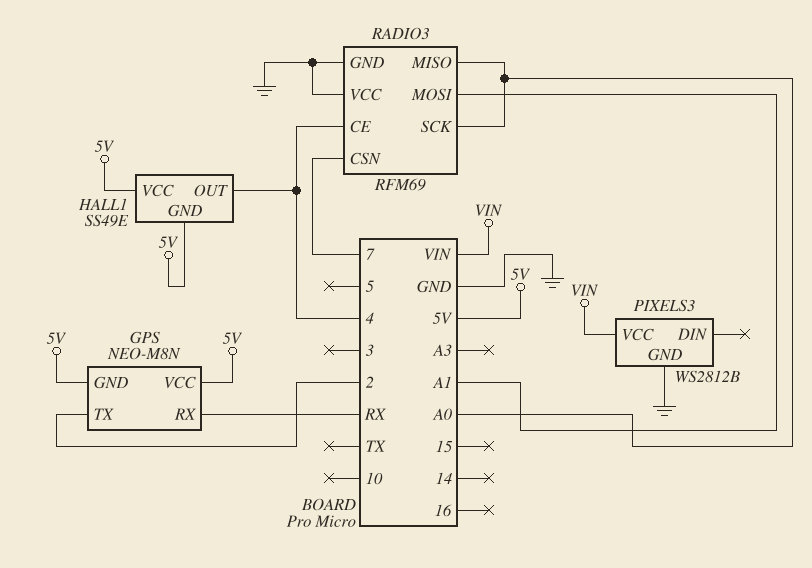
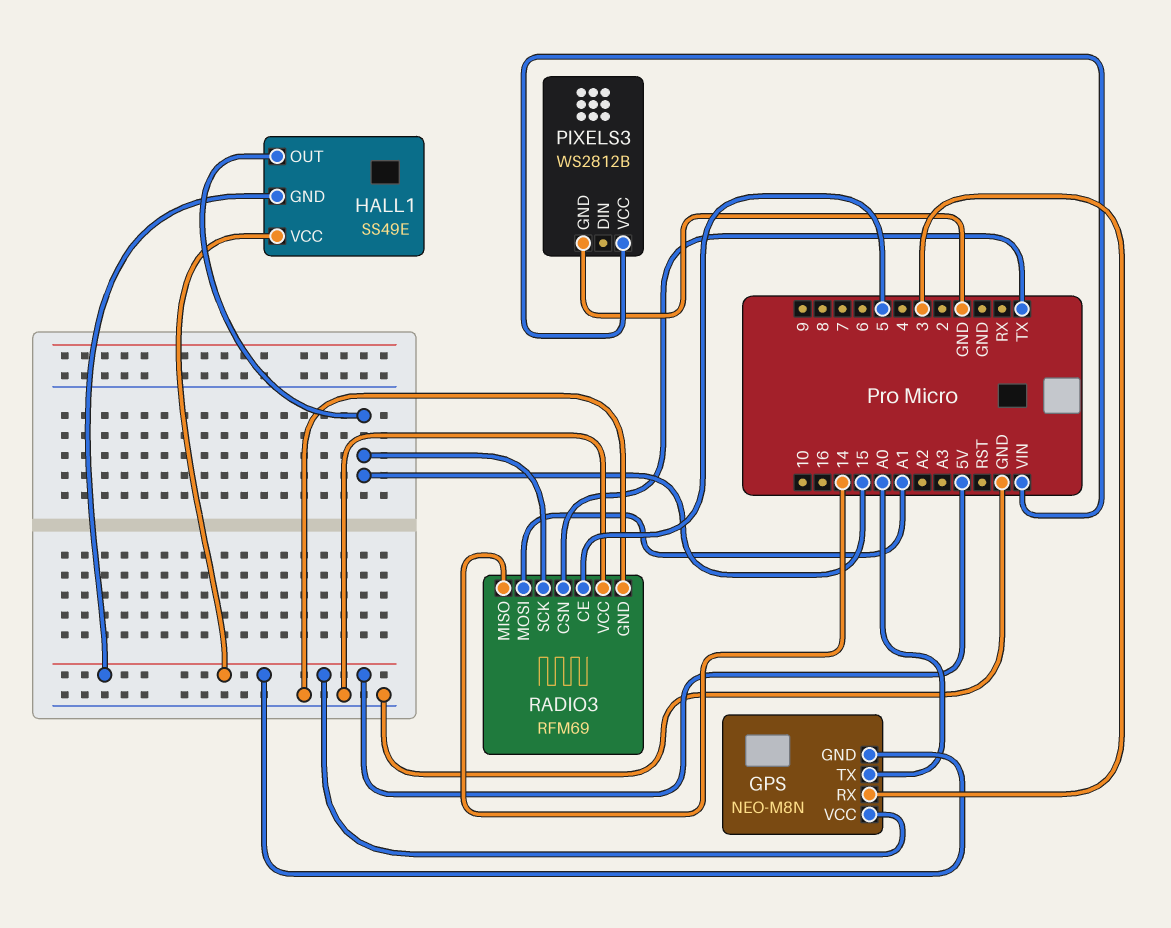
GPS pin RX: RX -> 3
GPS pin TX: 2 -> A0
HALL1 pin OUT: 4 -> 15
RADIO3 pin CE: 4 -> 5
RADIO3 pin CSN: 7 -> TX
RADIO3 pin MISO: A0 -> 14
RADIO3 pin SCK: A0 -> 15

